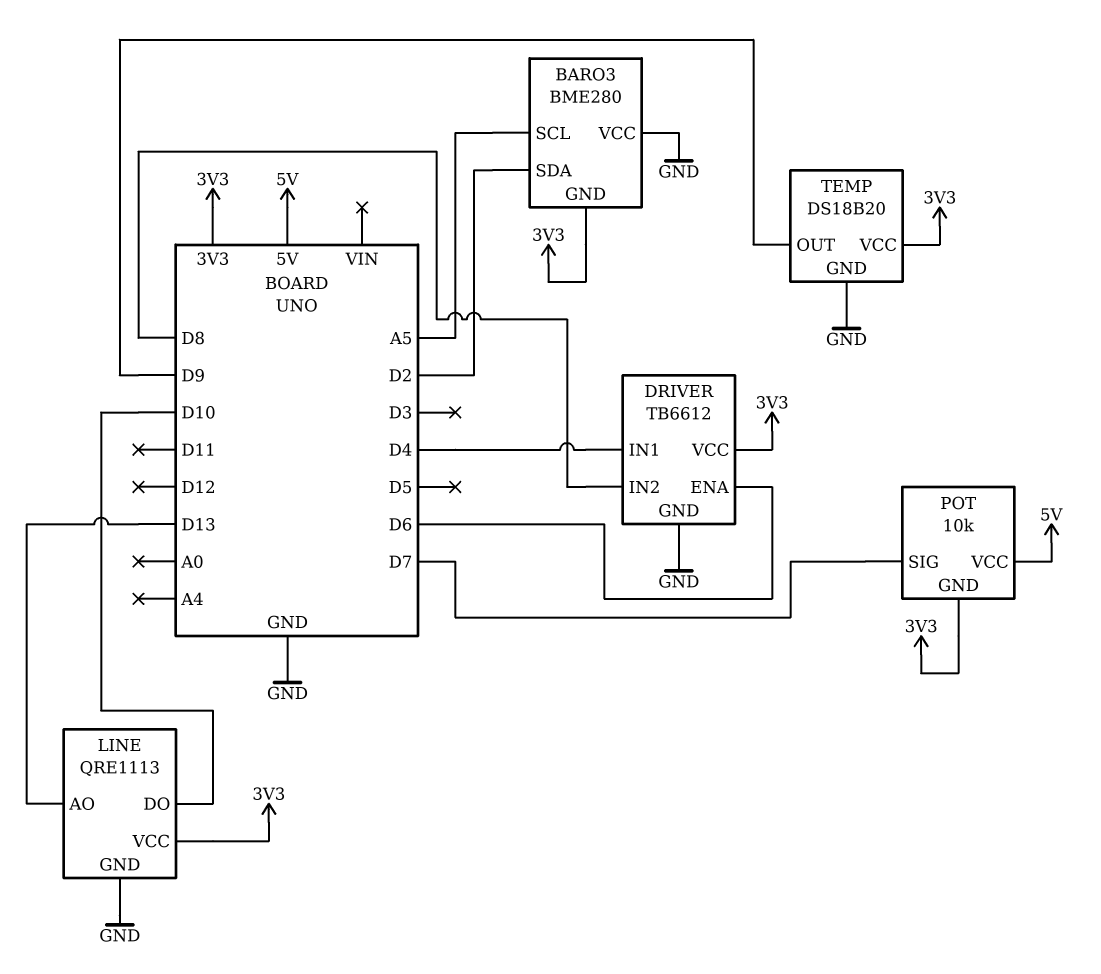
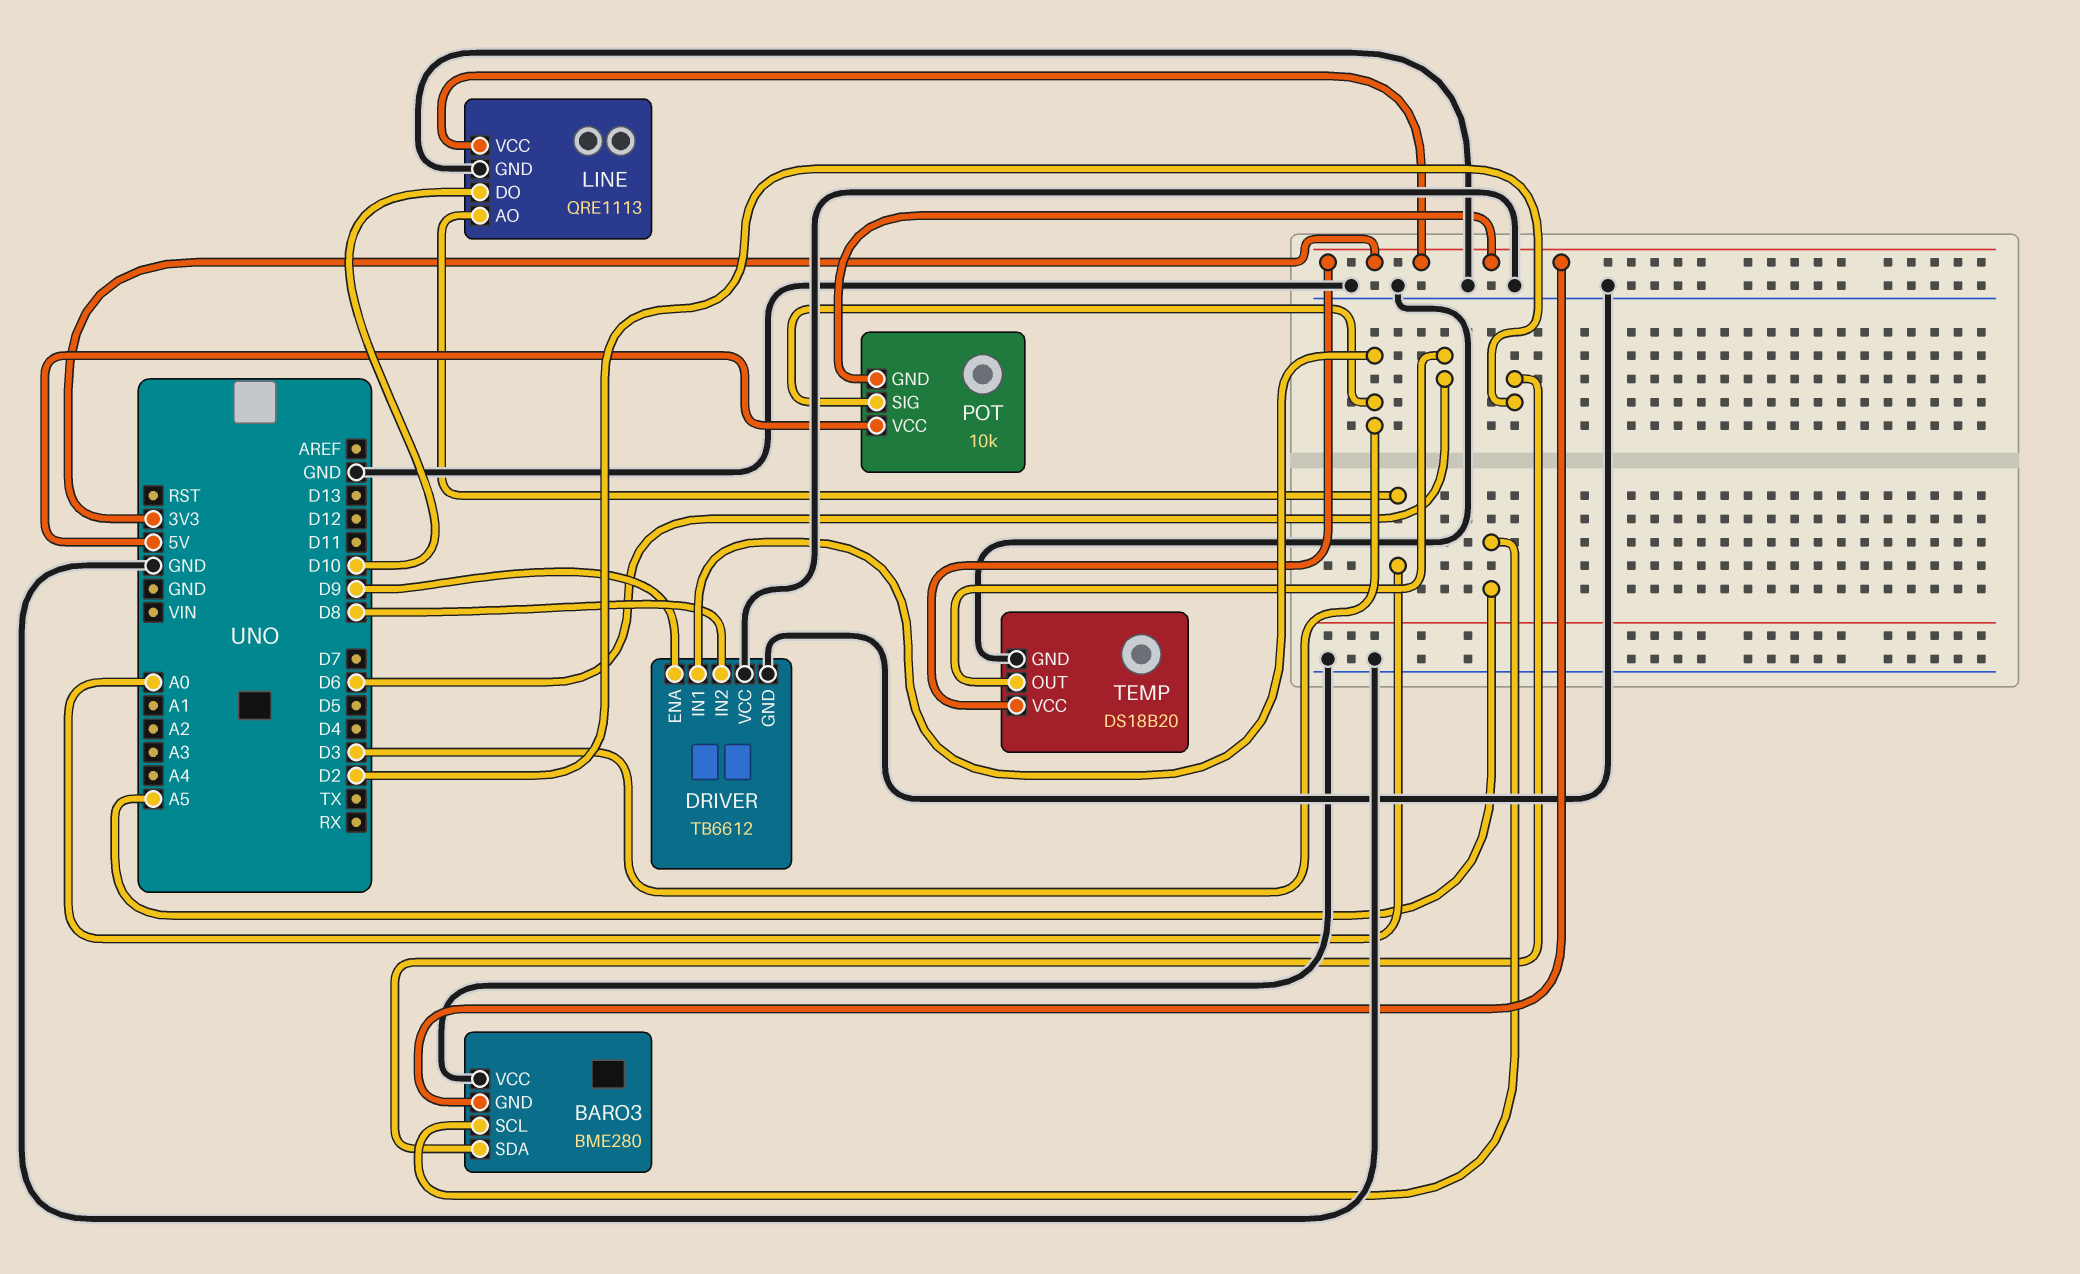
DRIVER pin ENA: D6 -> D9
DRIVER pin IN1: D4 -> D3
DRIVER pin VCC: 3V3 -> GND
LINE pin AO: D13 -> A0
POT pin SIG: D7 -> D3
TEMP pin OUT: D9 -> D6

